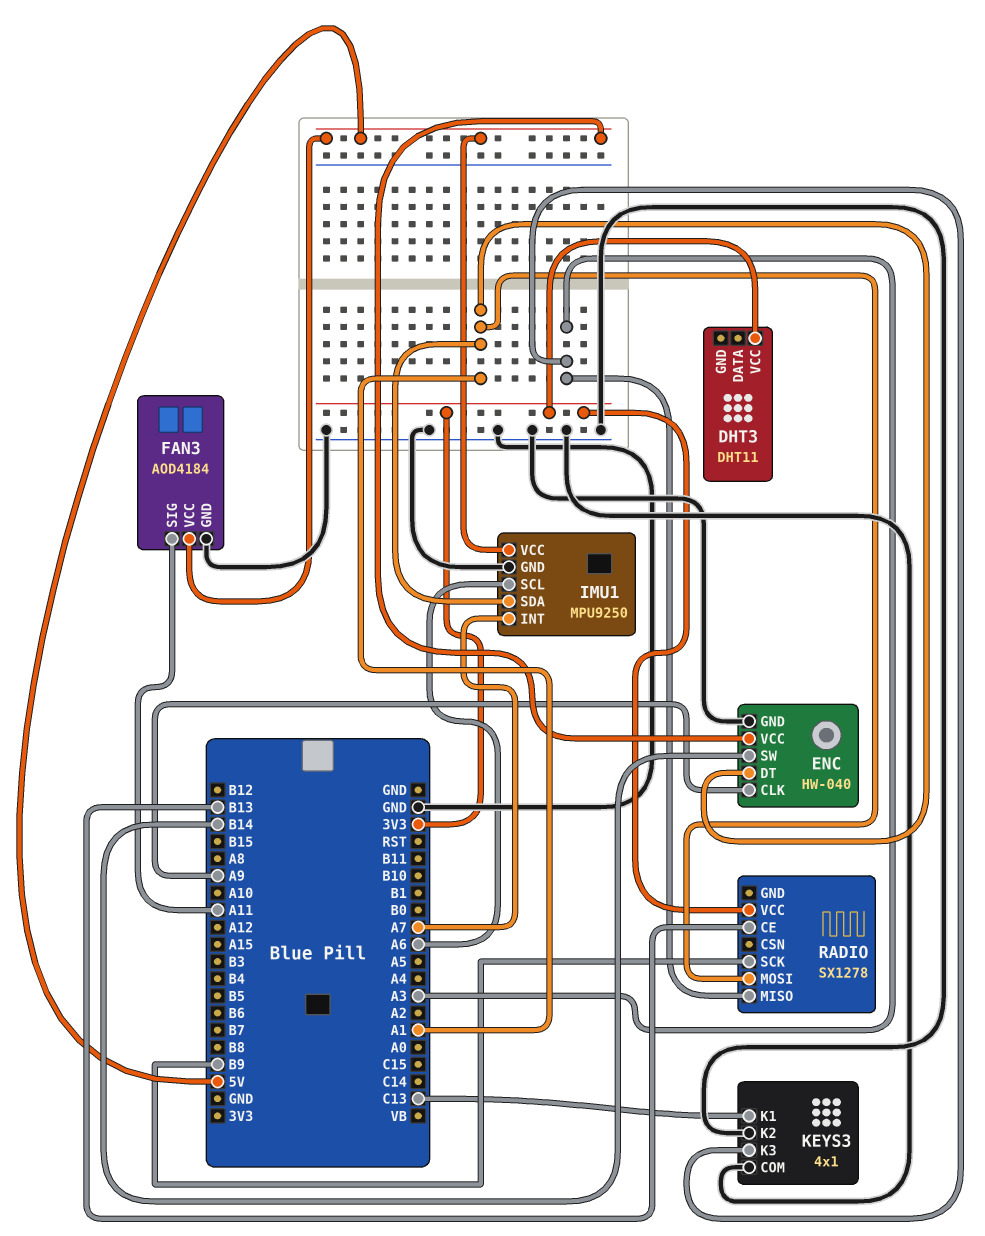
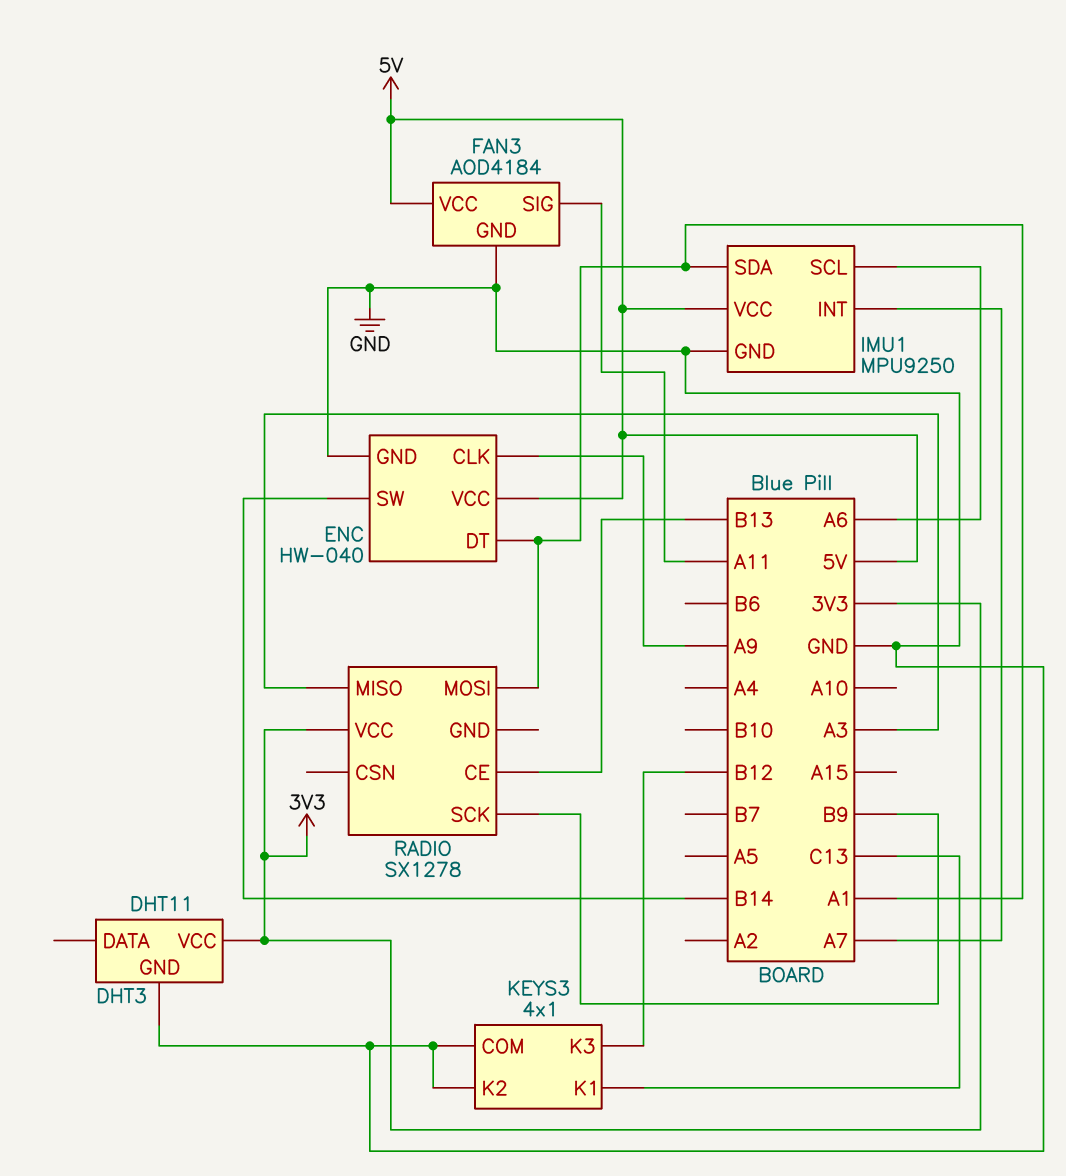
DHT3 pin GND: none -> GND
KEYS3 pin K3: A3 -> B12

